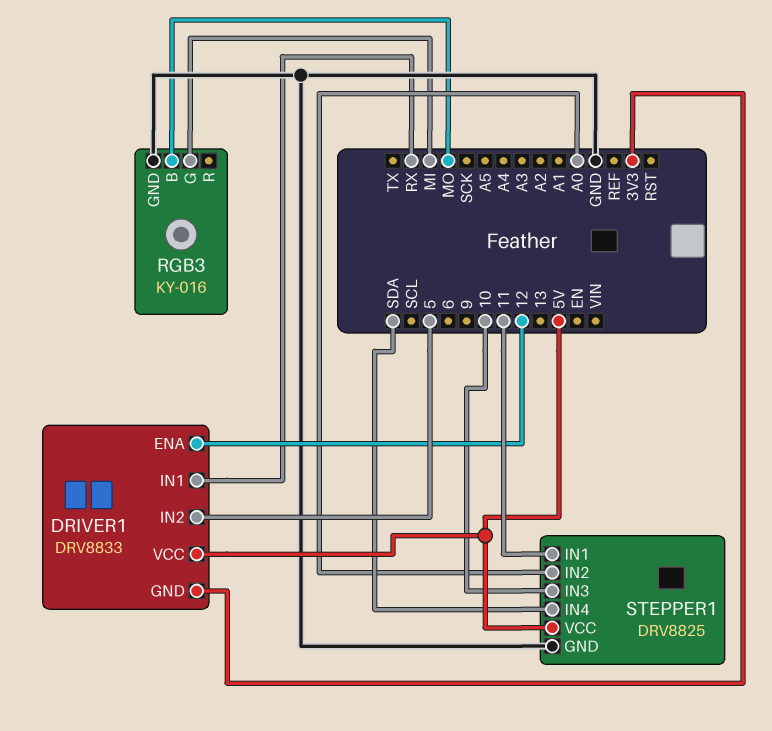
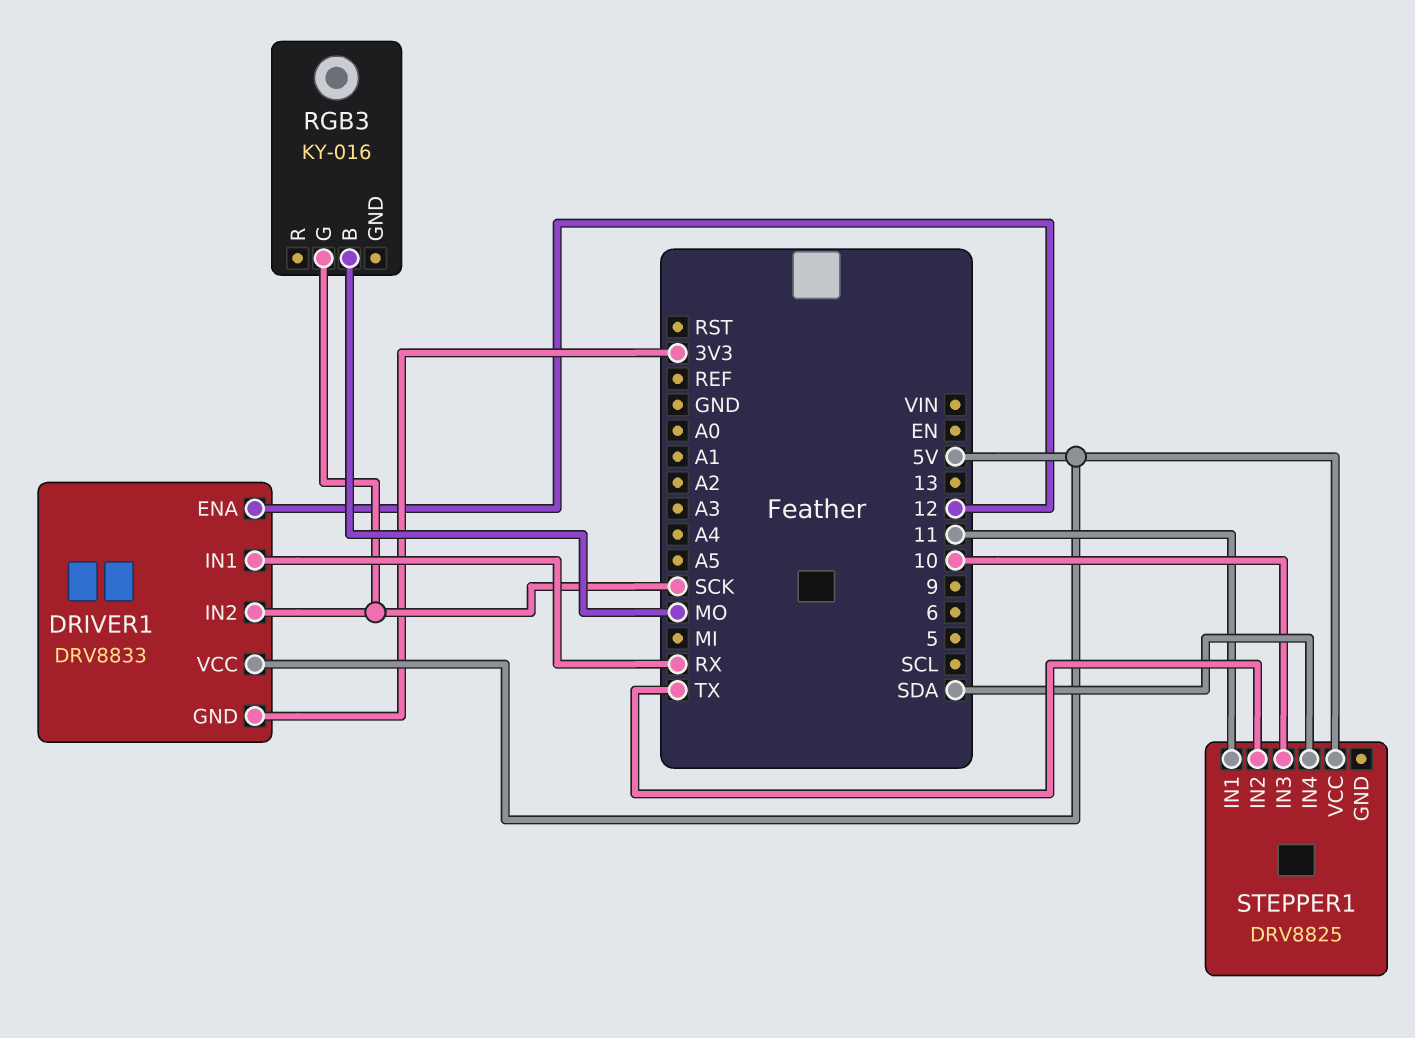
DRIVER1 pin IN2: 5 -> SCK
RGB3 pin G: MI -> SCK
RGB3 pin GND: GND -> none
STEPPER1 pin GND: GND -> none
STEPPER1 pin IN2: A0 -> TX

